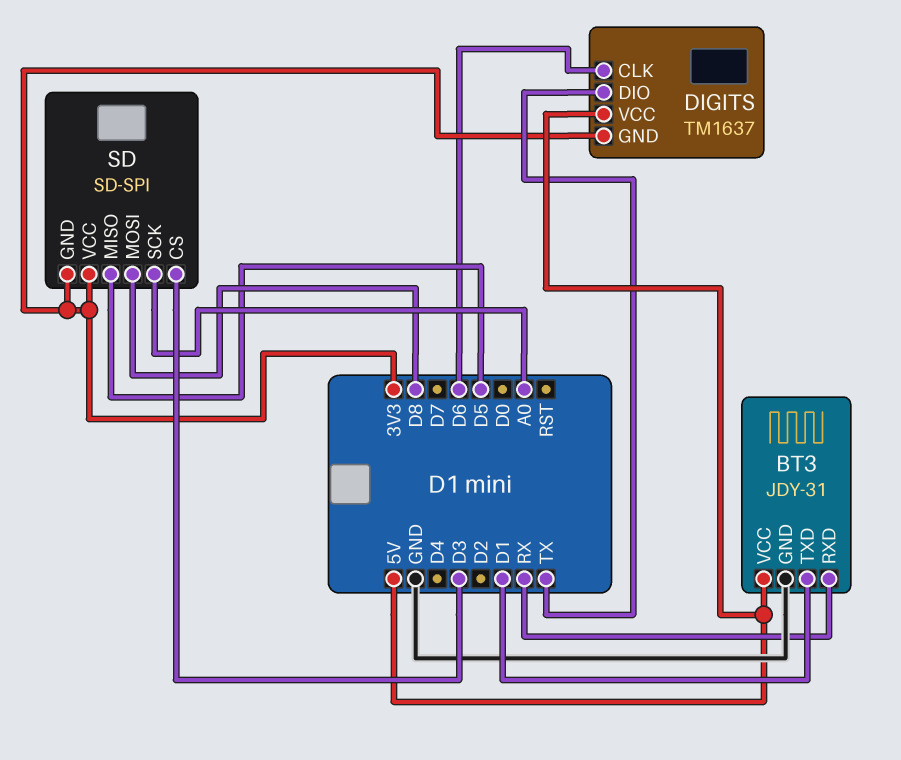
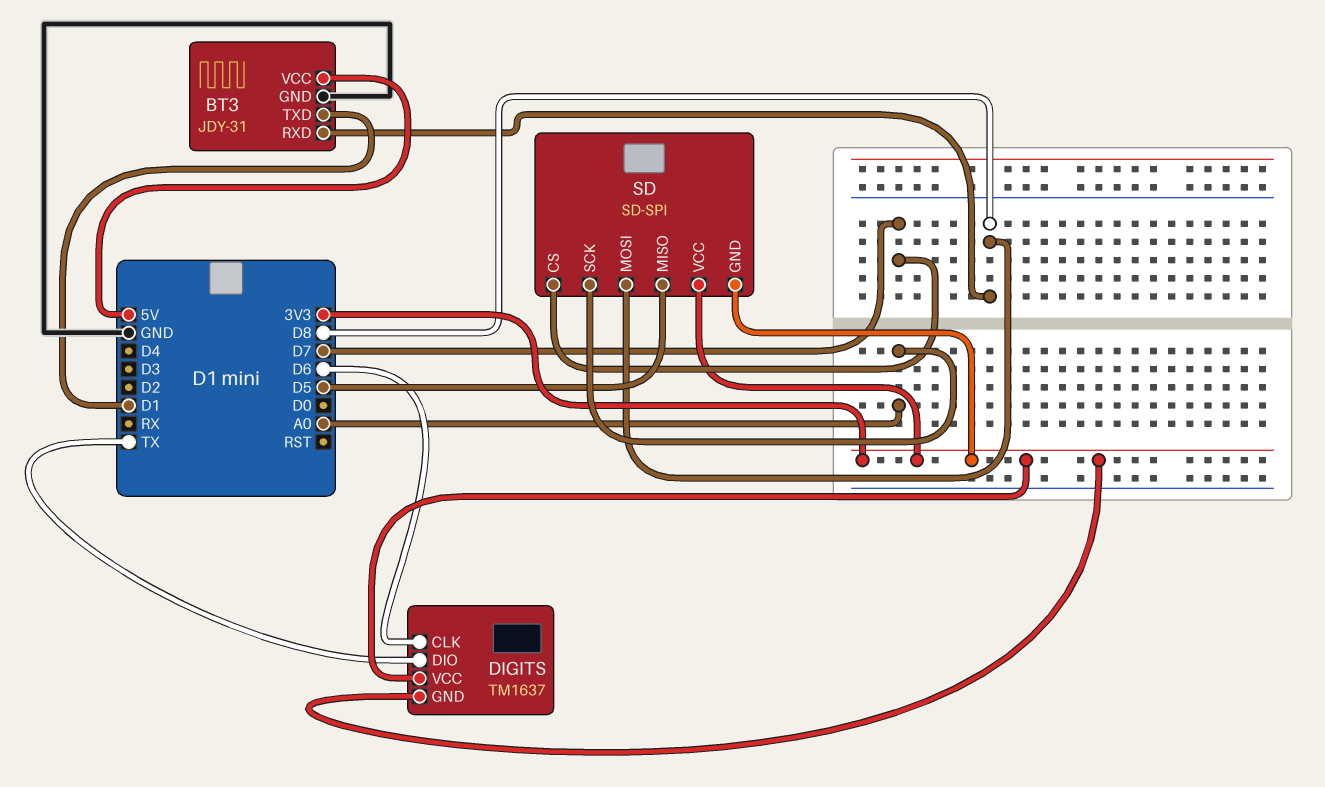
BT3 pin RXD: RX -> D8
DIGITS pin VCC: 5V -> 3V3
SD pin CS: D3 -> D7

